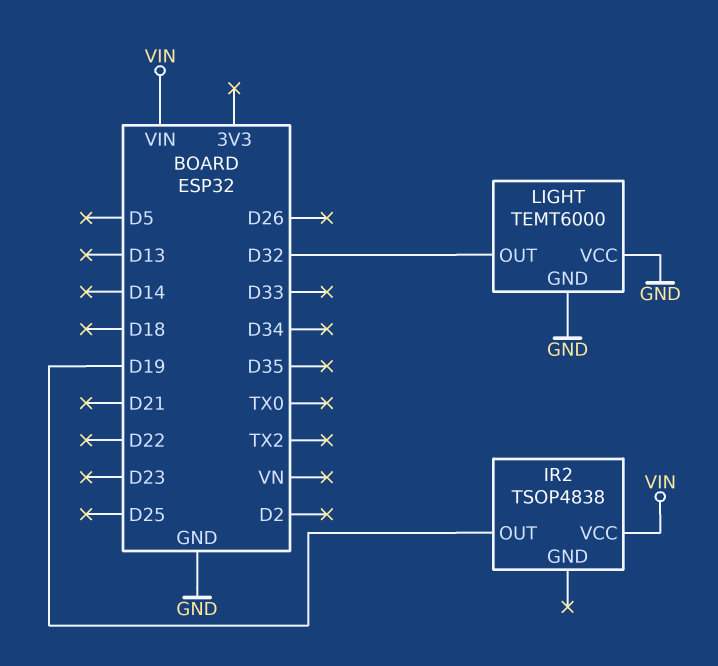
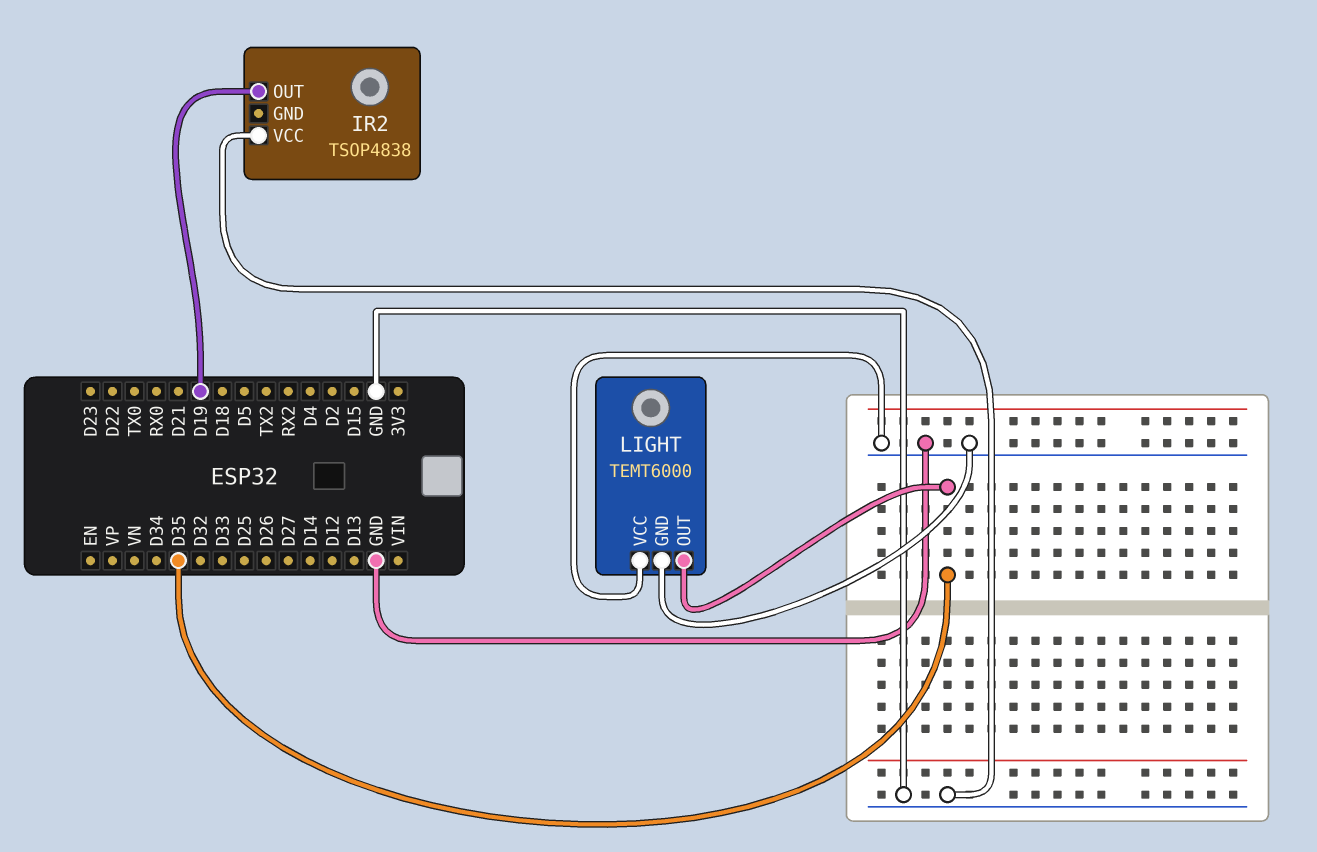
IR2 pin VCC: VIN -> GND
LIGHT pin OUT: D32 -> D35

